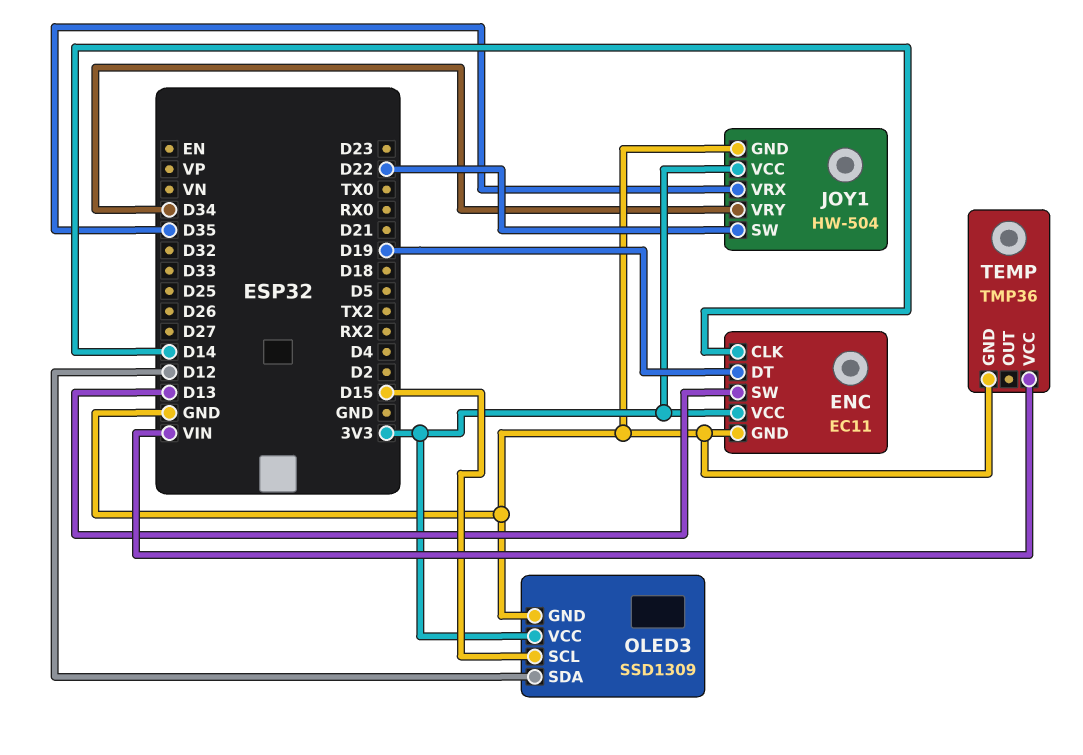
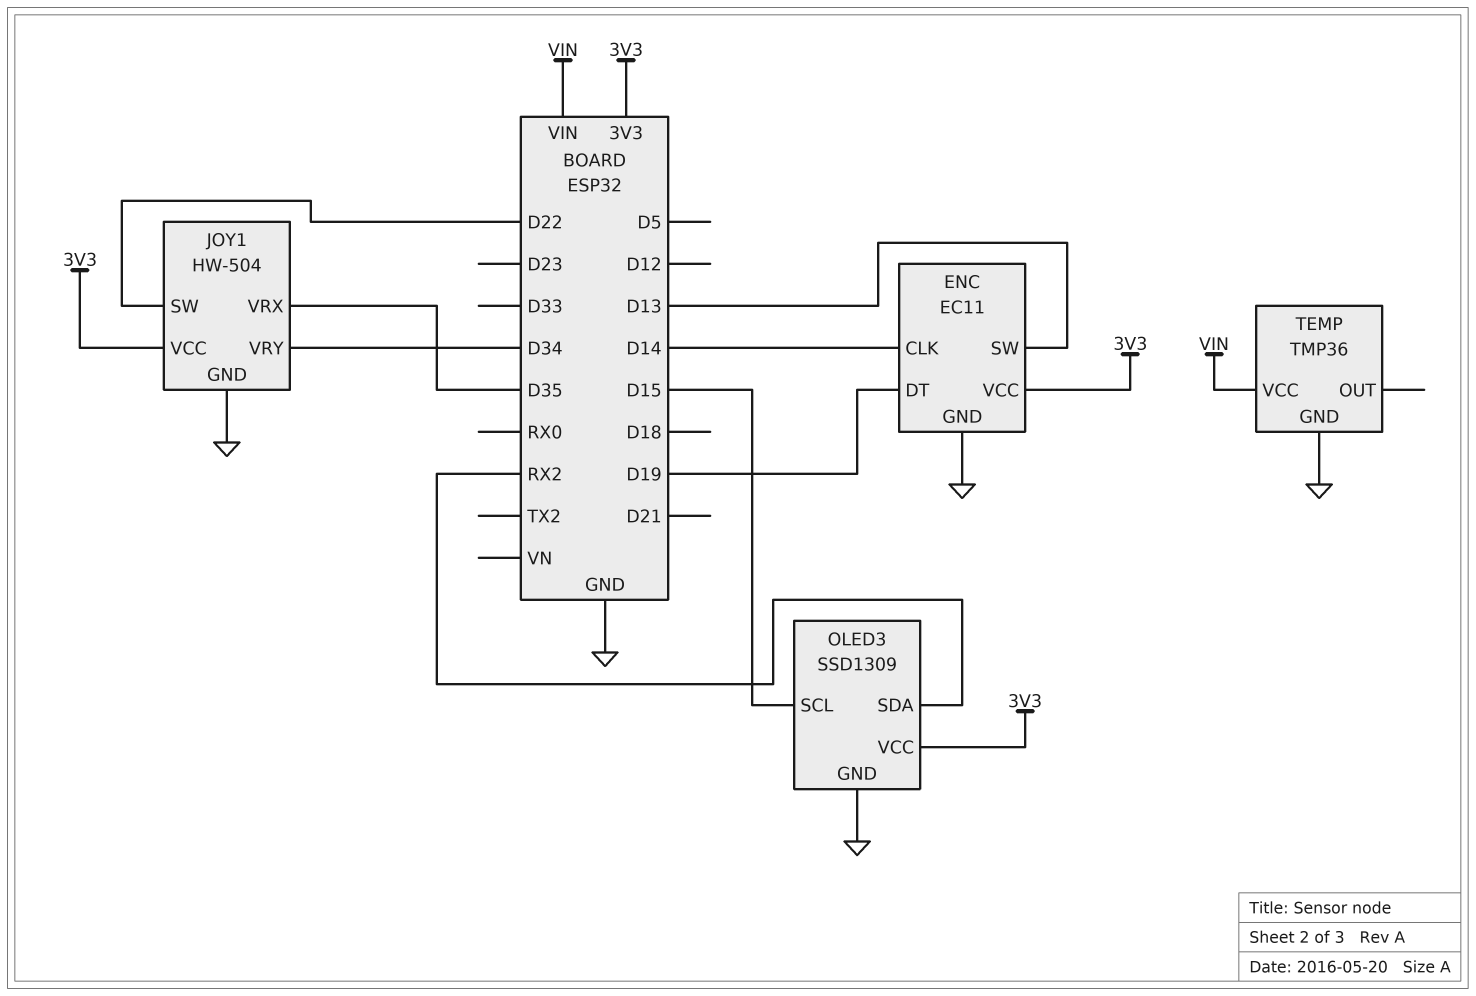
OLED3 pin SDA: D12 -> RX2

